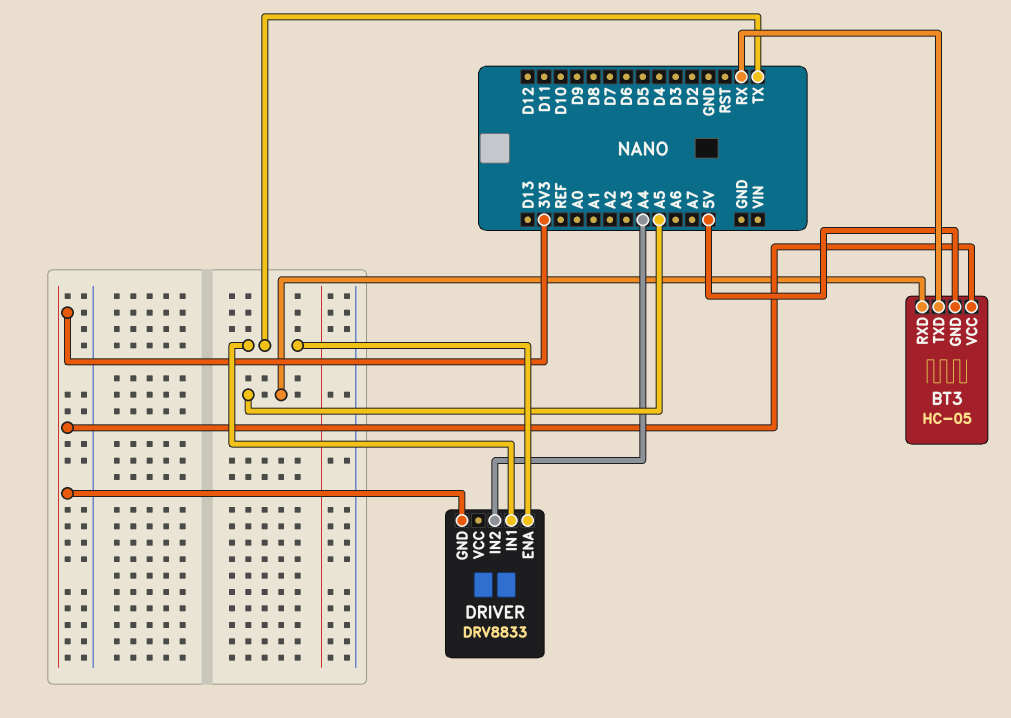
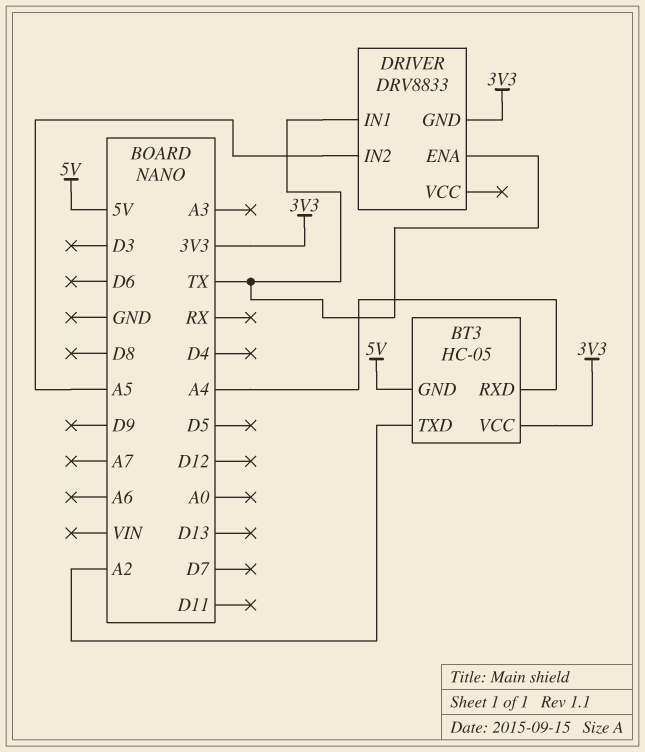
BT3 pin RXD: A5 -> A4
BT3 pin TXD: RX -> A2
DRIVER pin IN2: A4 -> A5

